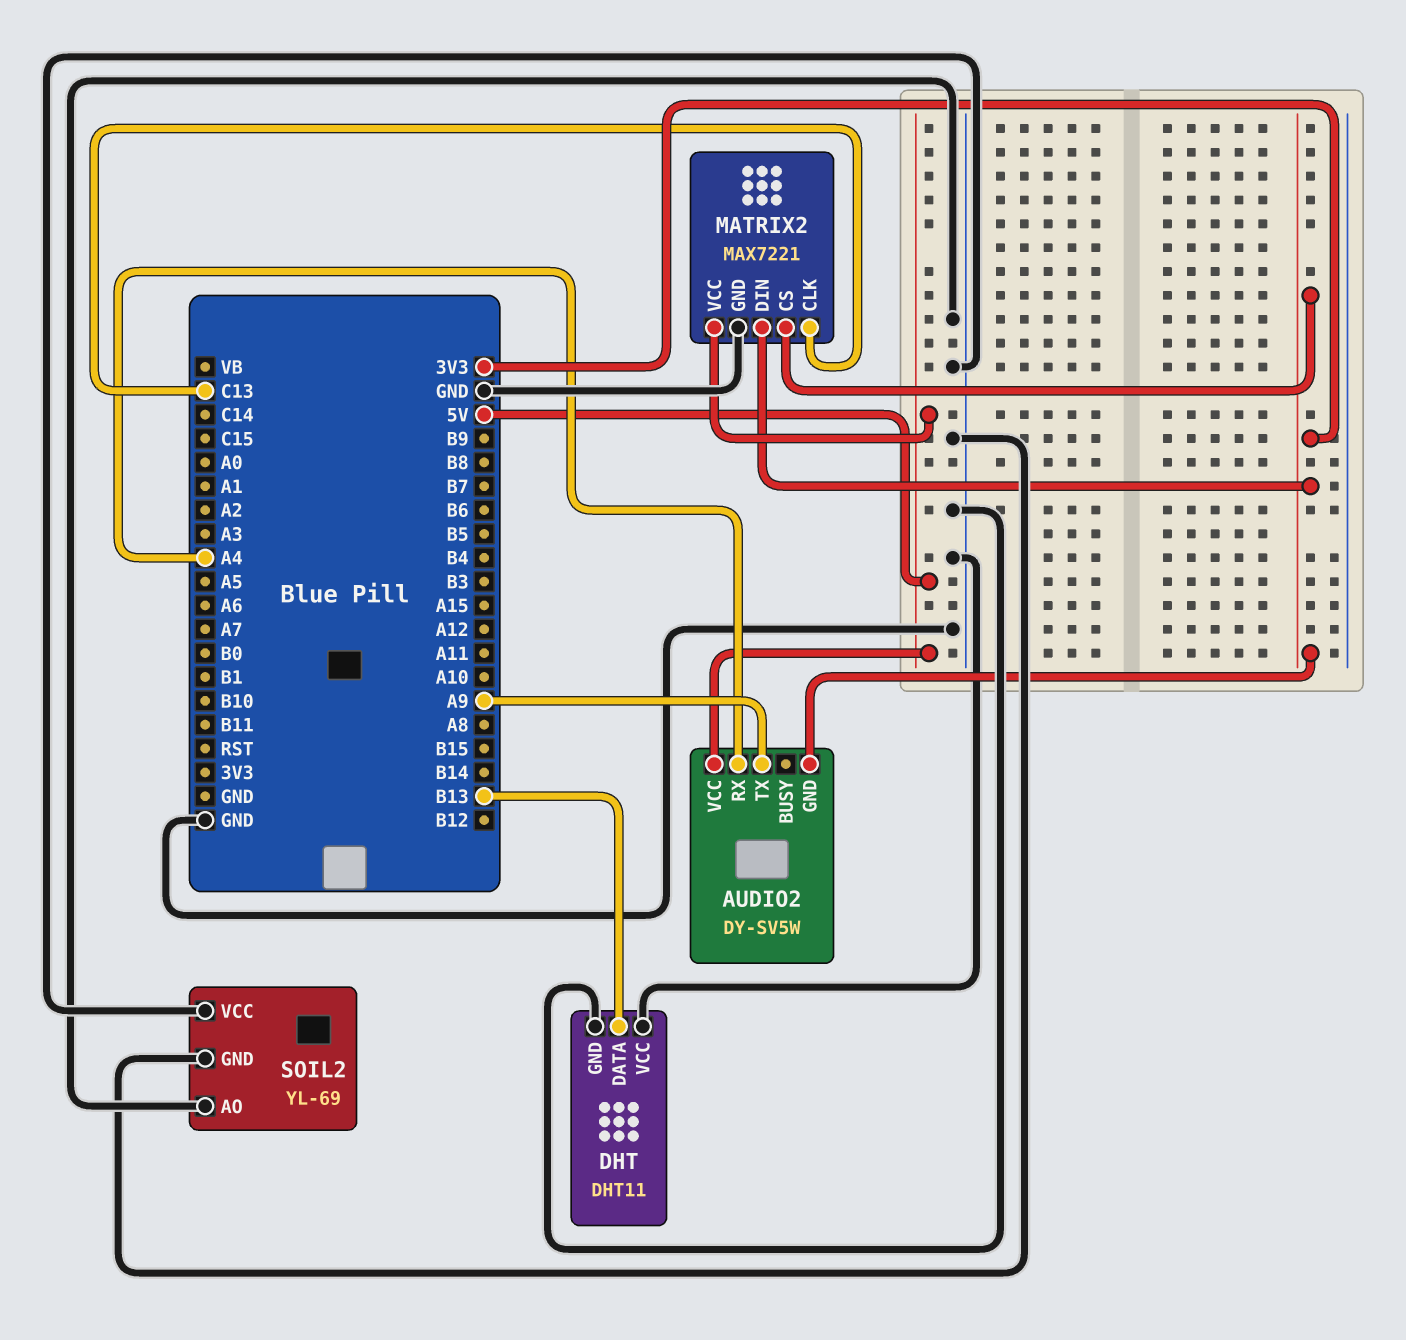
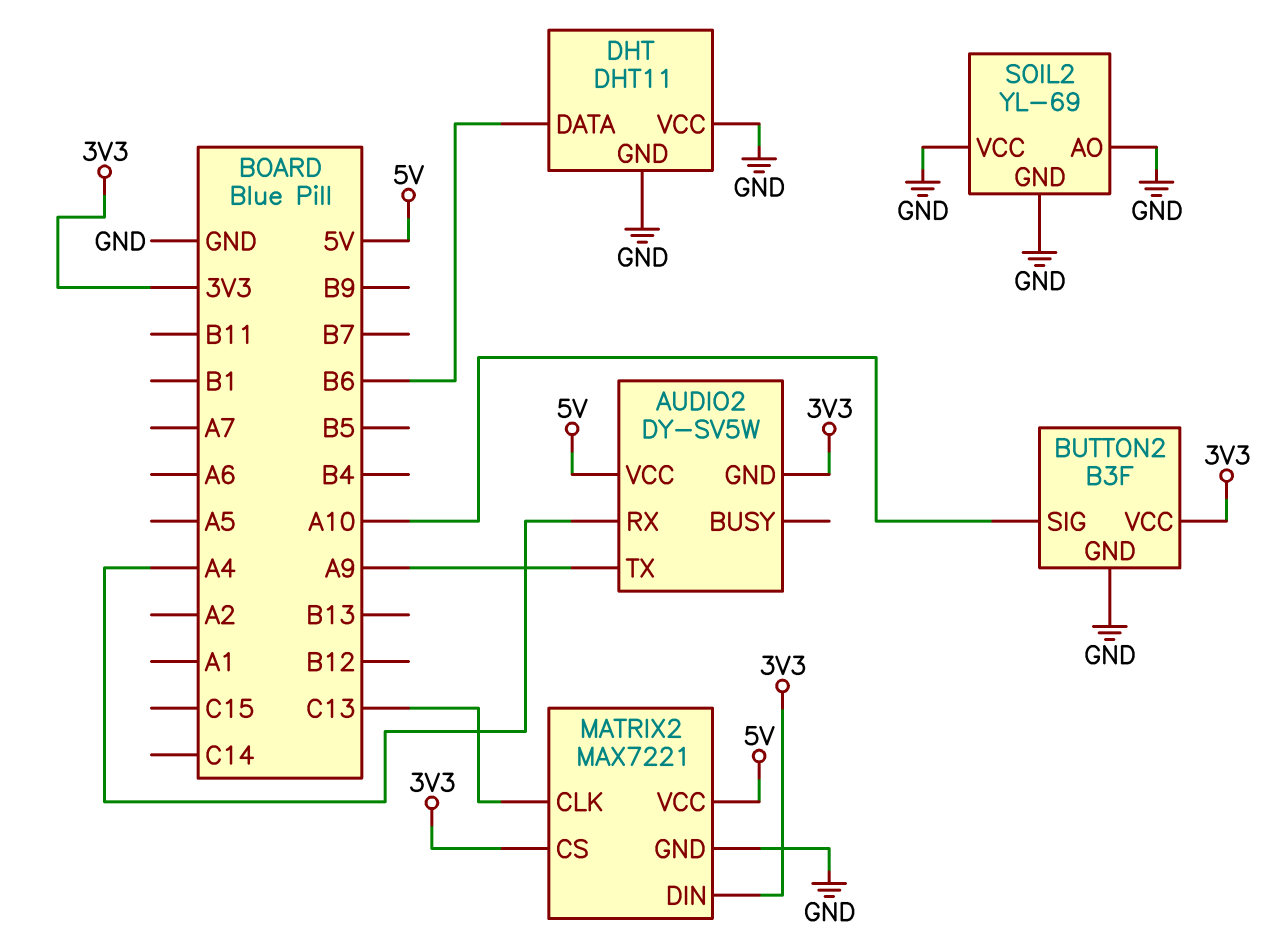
BUTTON2: none -> B3F
BUTTON2 pin GND: none -> GND
BUTTON2 pin SIG: none -> A10
BUTTON2 pin VCC: none -> 3V3
DHT pin DATA: B13 -> B6

